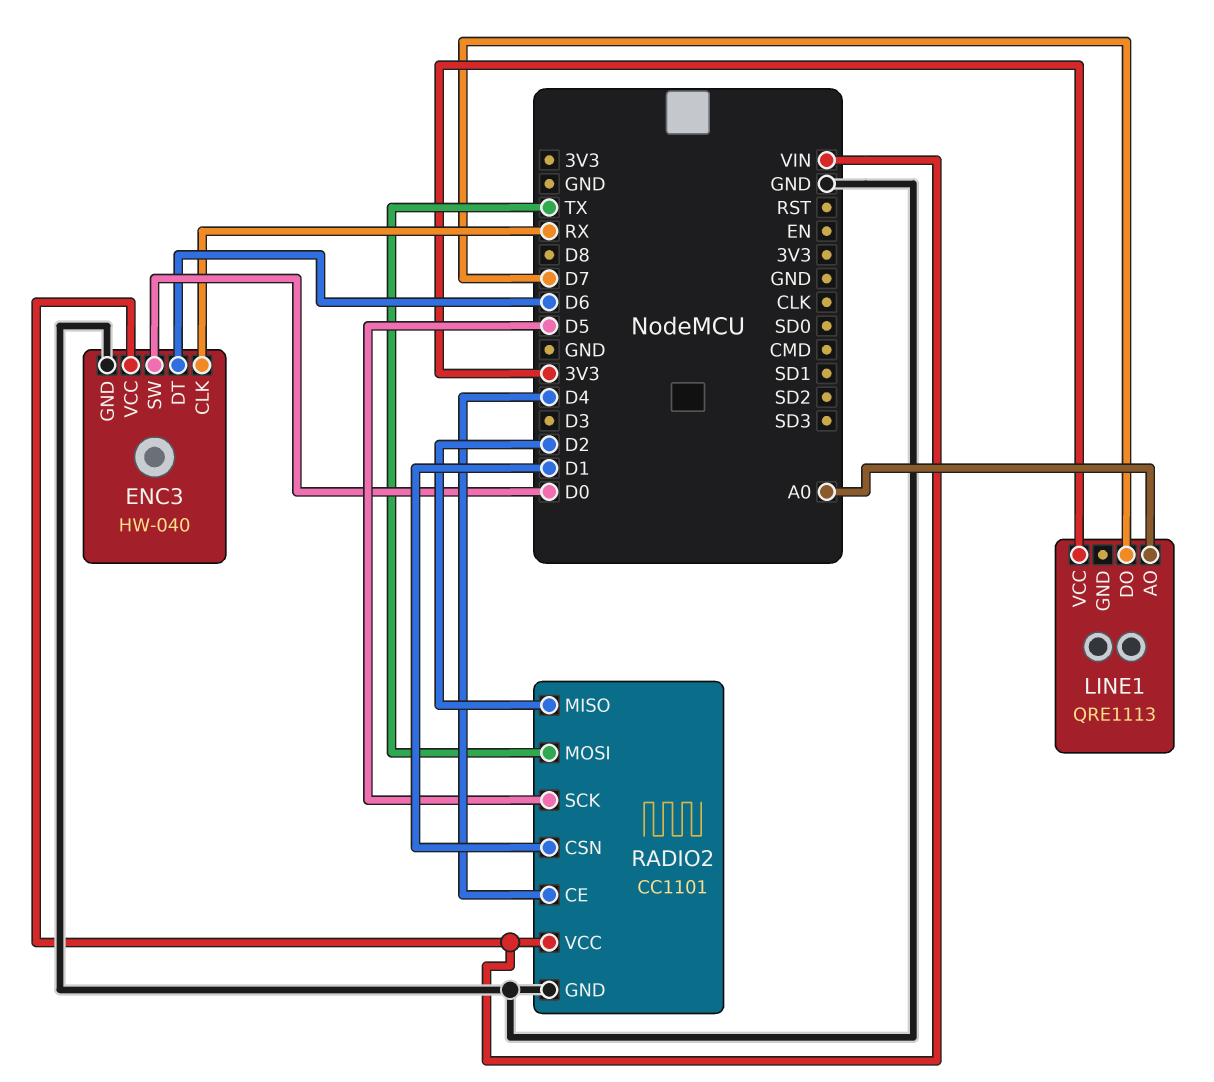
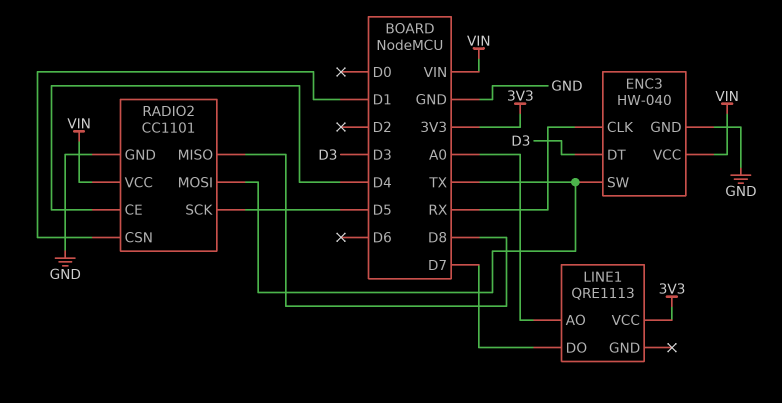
ENC3 pin DT: D6 -> D3
ENC3 pin SW: D0 -> TX
RADIO2 pin MISO: D2 -> D8

